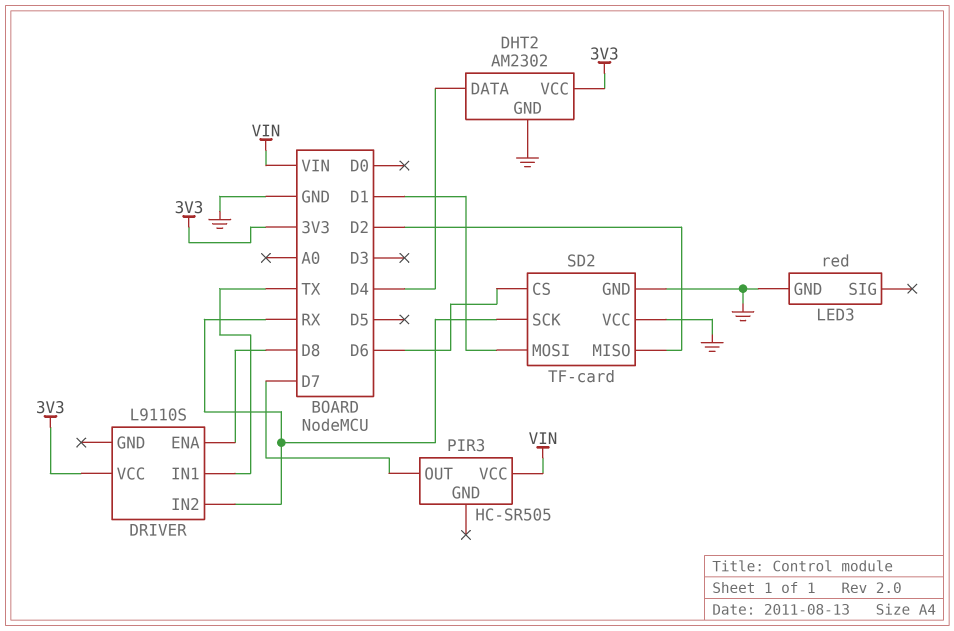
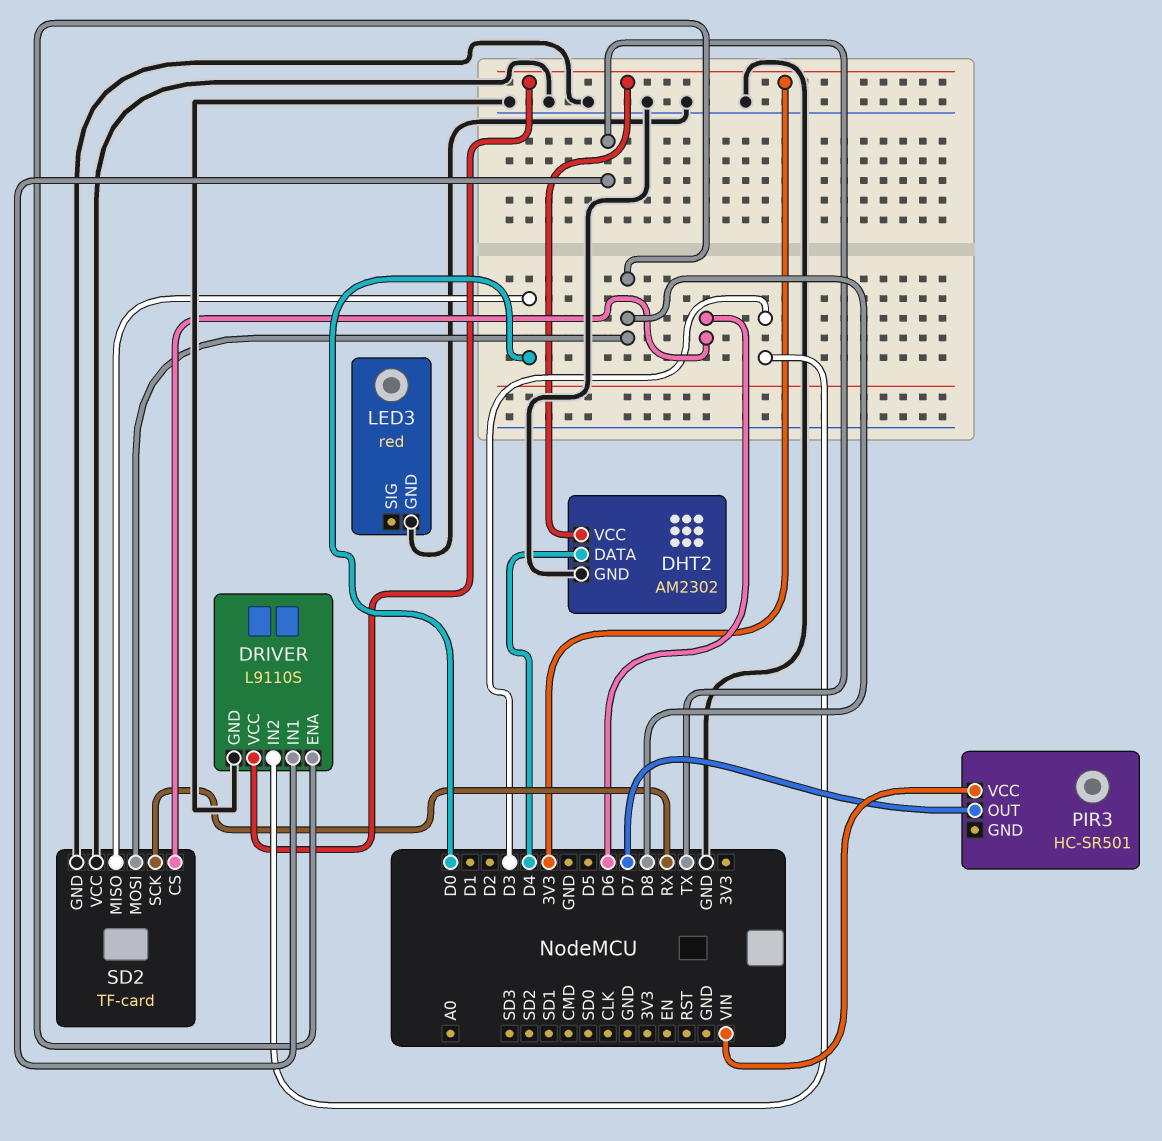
DRIVER pin GND: none -> GND
DRIVER pin IN2: RX -> D3
PIR3: HC-SR505 -> HC-SR501
SD2 pin MISO: D2 -> D0
SD2 pin MOSI: D1 -> D8

